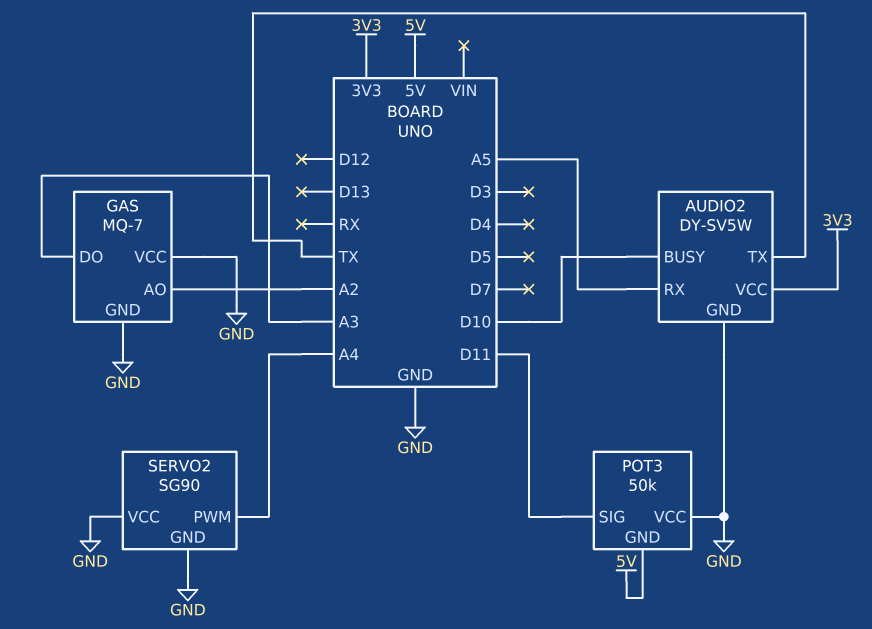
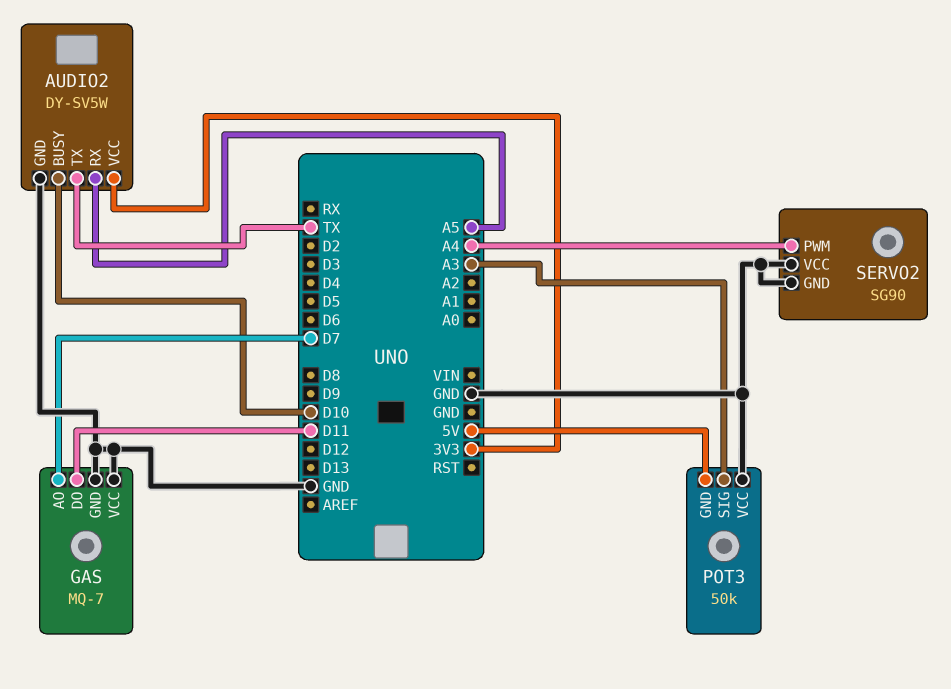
GAS pin AO: A2 -> D7
GAS pin DO: A3 -> D11
POT3 pin SIG: D11 -> A3

